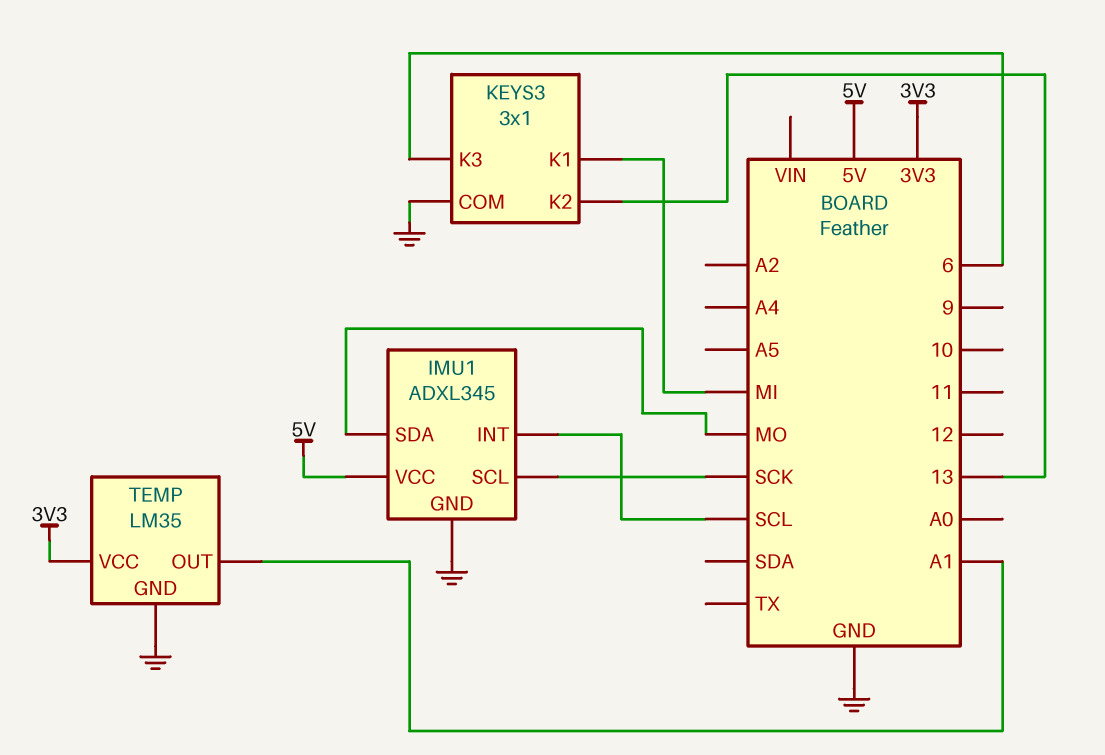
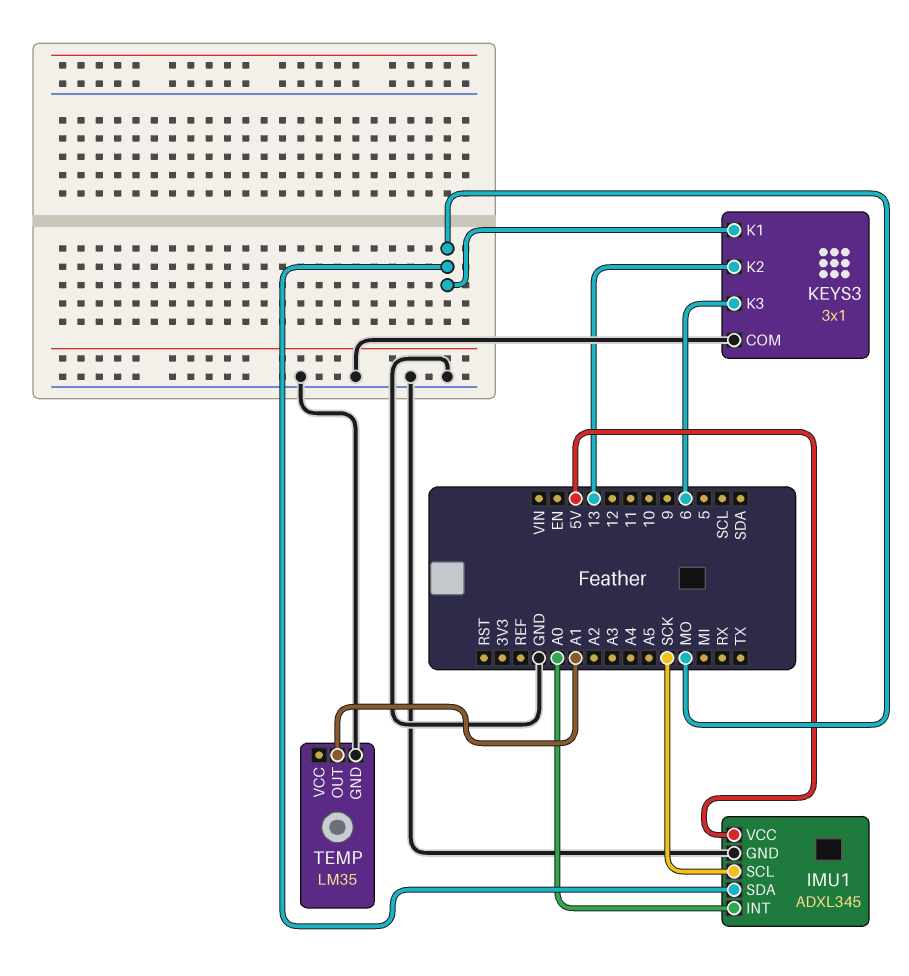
IMU1 pin INT: SCL -> A0
KEYS3 pin K1: MI -> MO
TEMP pin VCC: 3V3 -> none

